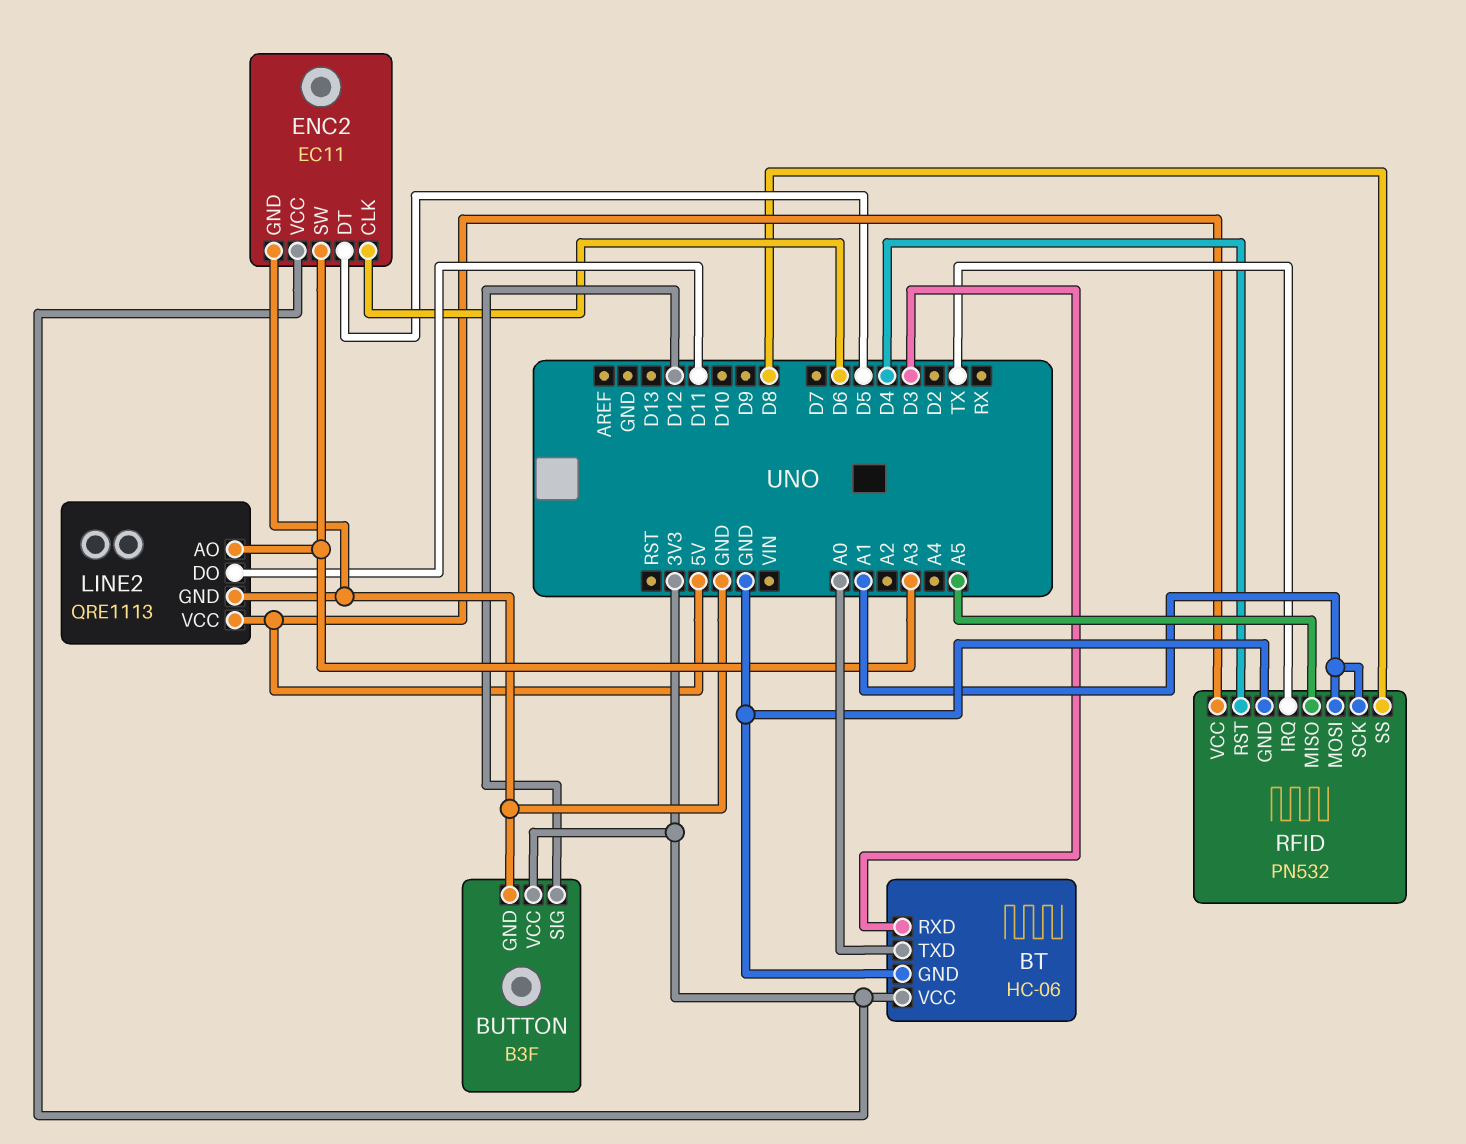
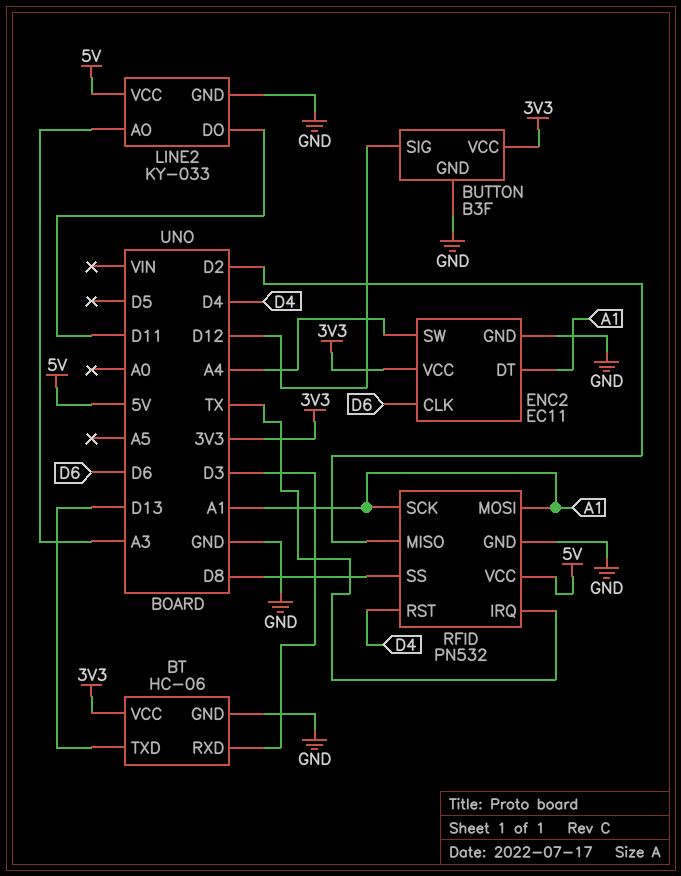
BT pin TXD: A0 -> D13
ENC2 pin DT: D5 -> A1
ENC2 pin SW: A3 -> A4
LINE2: QRE1113 -> KY-033
RFID pin MISO: A5 -> D2

